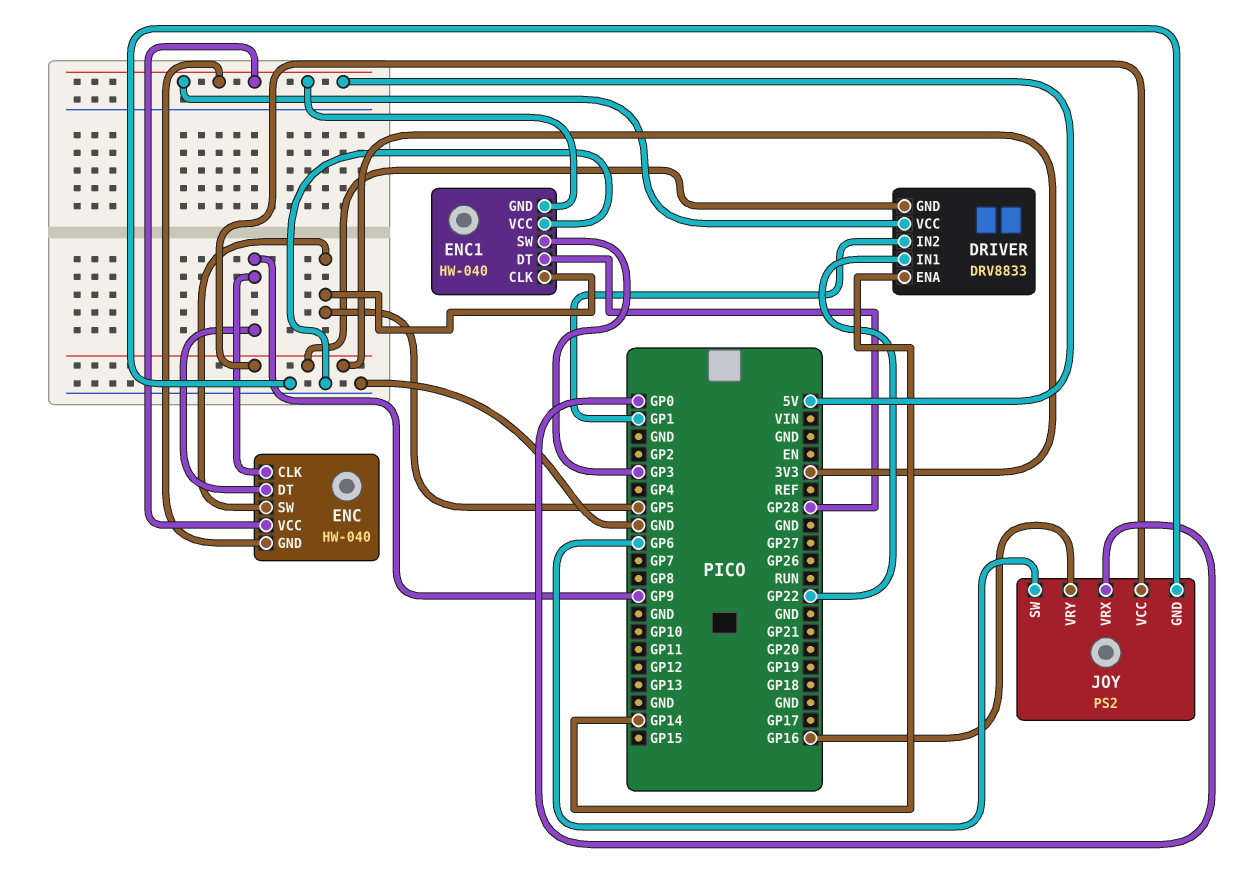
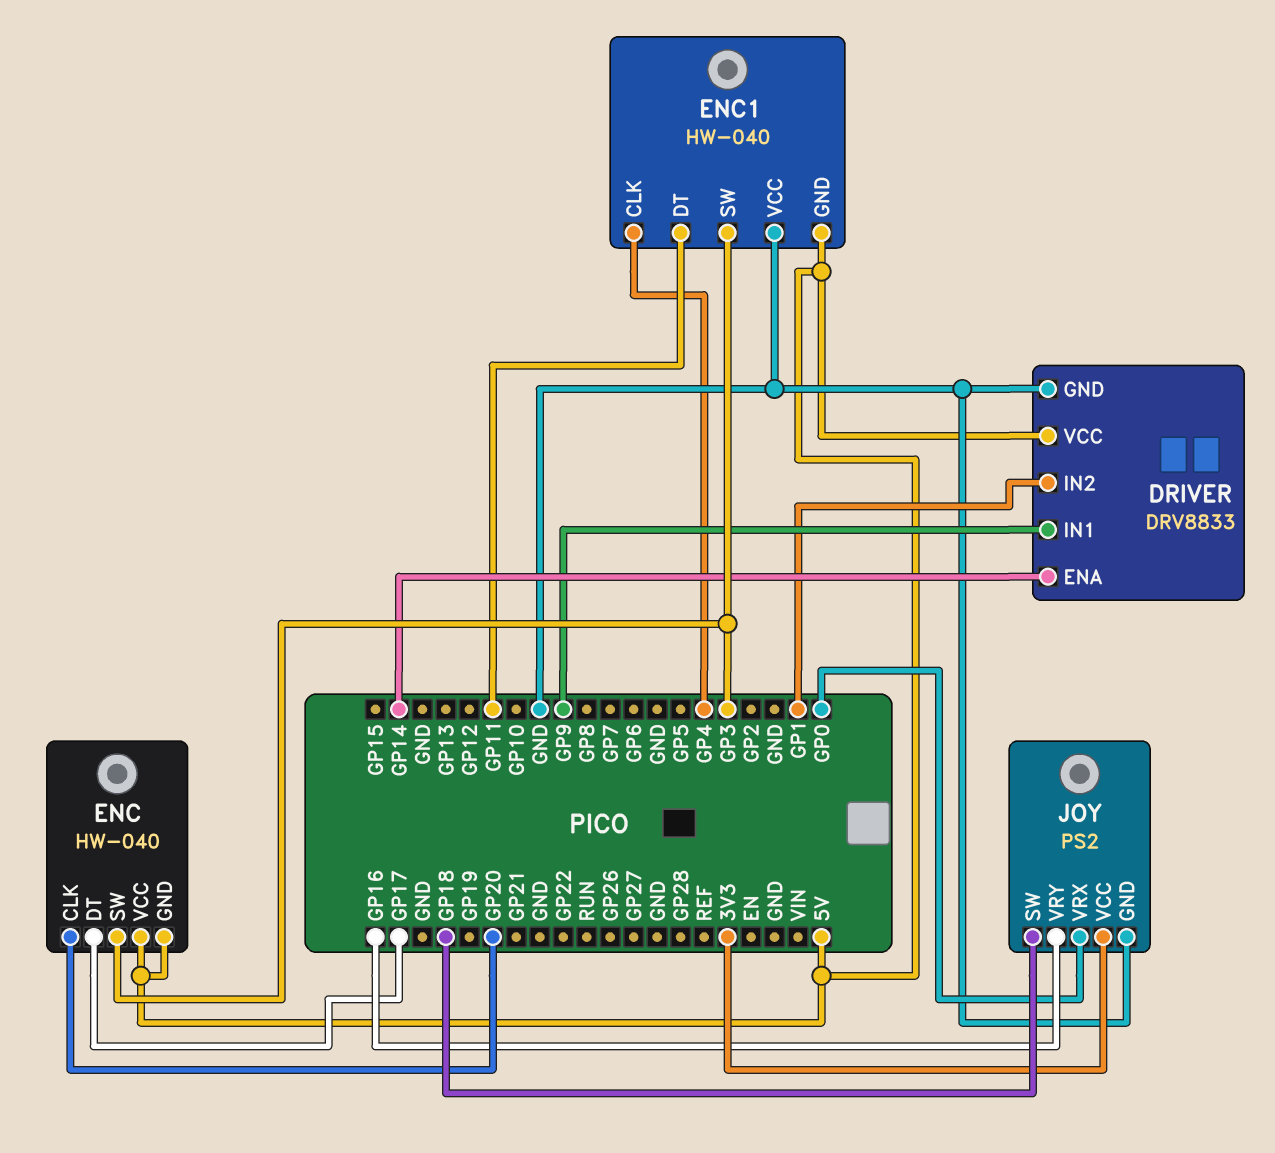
DRIVER pin GND: 3V3 -> GND
DRIVER pin IN1: GP22 -> GP9
ENC pin CLK: GP9 -> GP20
ENC pin DT: GP9 -> GP17
ENC pin SW: GP5 -> GP3
ENC1 pin CLK: GP5 -> GP4
ENC1 pin DT: GP28 -> GP11
JOY pin SW: GP6 -> GP18

